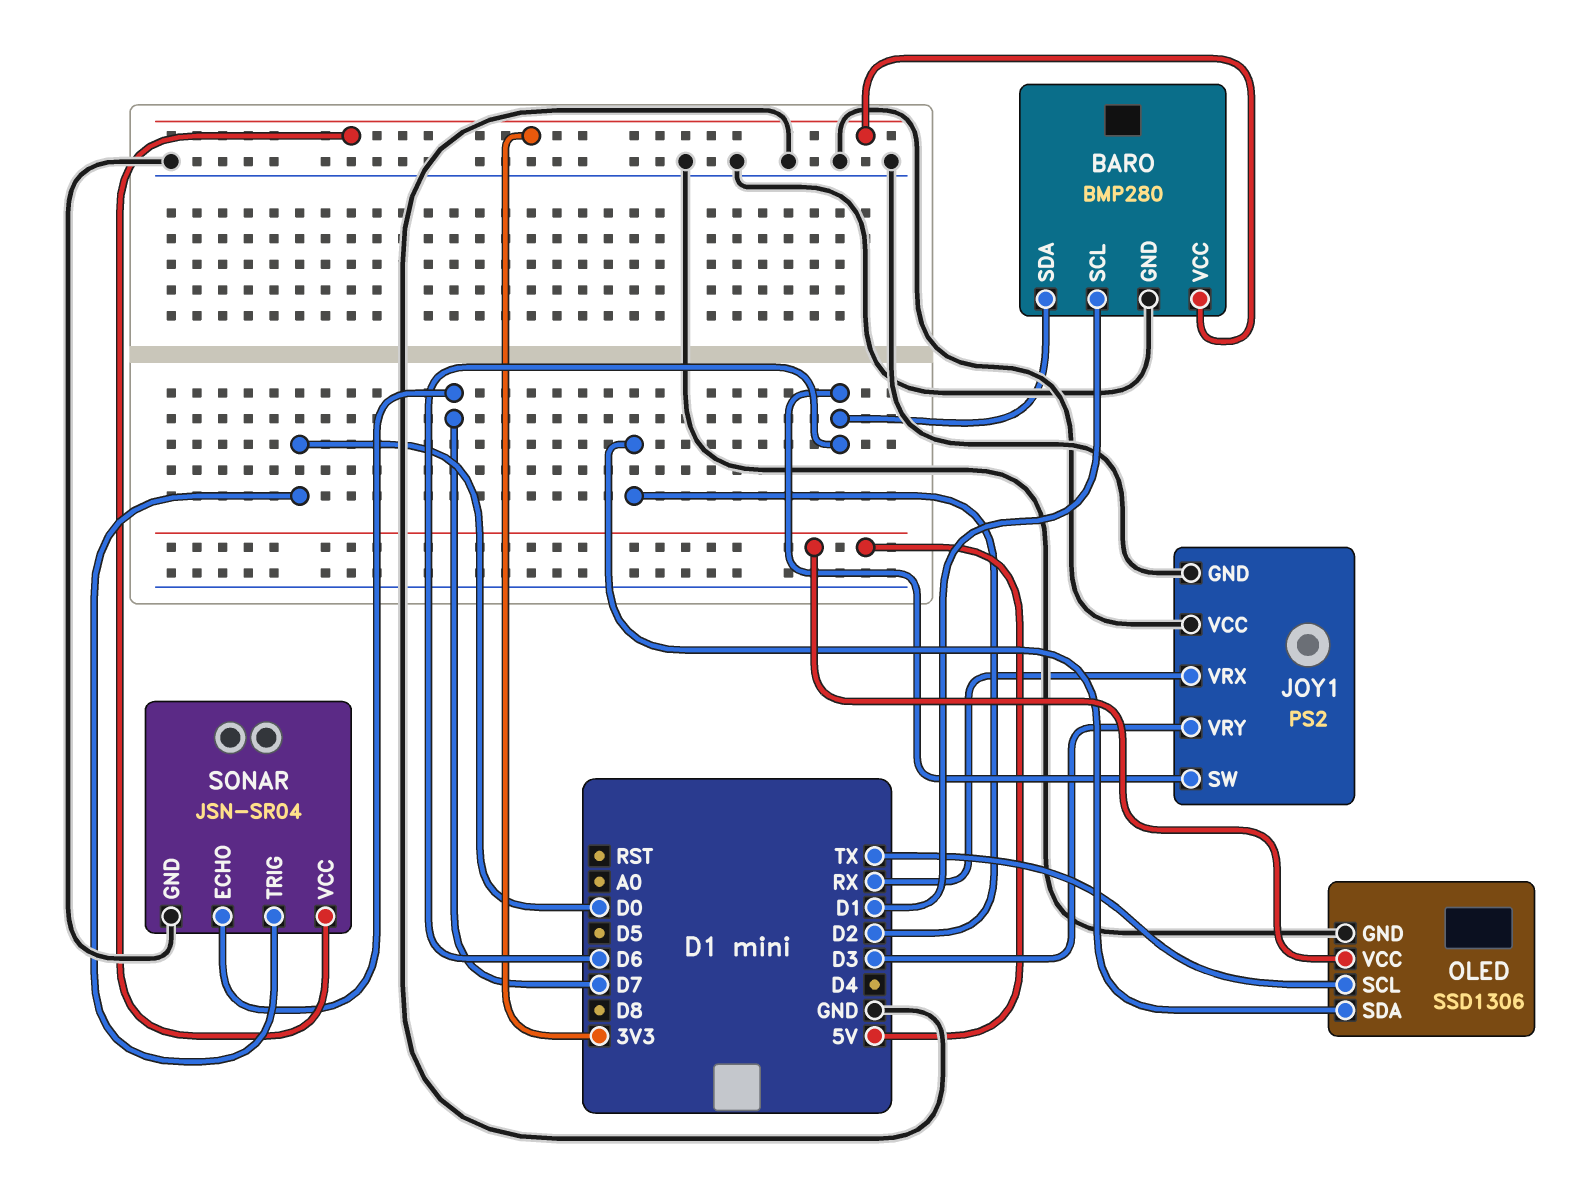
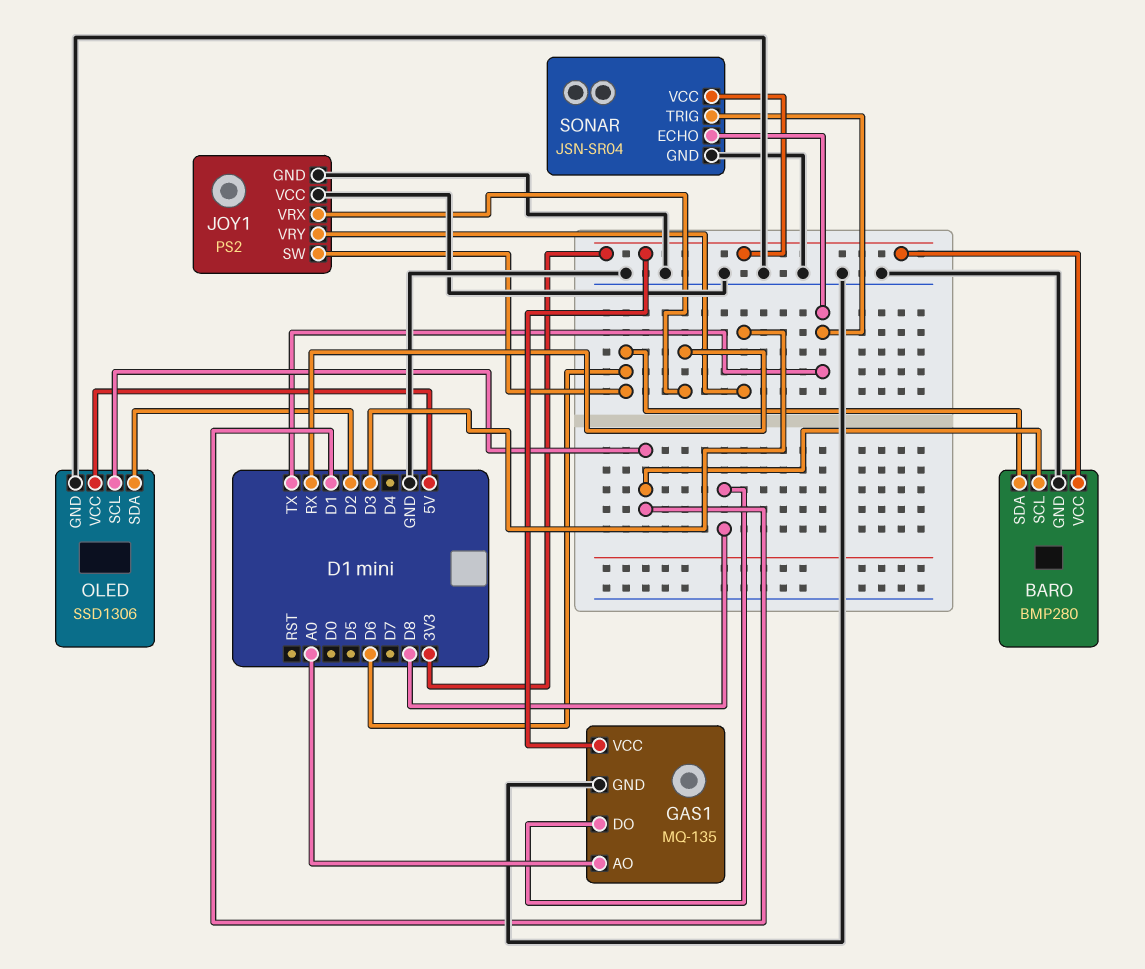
GAS1: none -> MQ-135
GAS1 pin AO: none -> A0
GAS1 pin DO: none -> D8
GAS1 pin GND: none -> GND
GAS1 pin VCC: none -> 3V3
OLED pin SCL: TX -> D1
SONAR pin ECHO: D7 -> TX
SONAR pin TRIG: D0 -> TX

